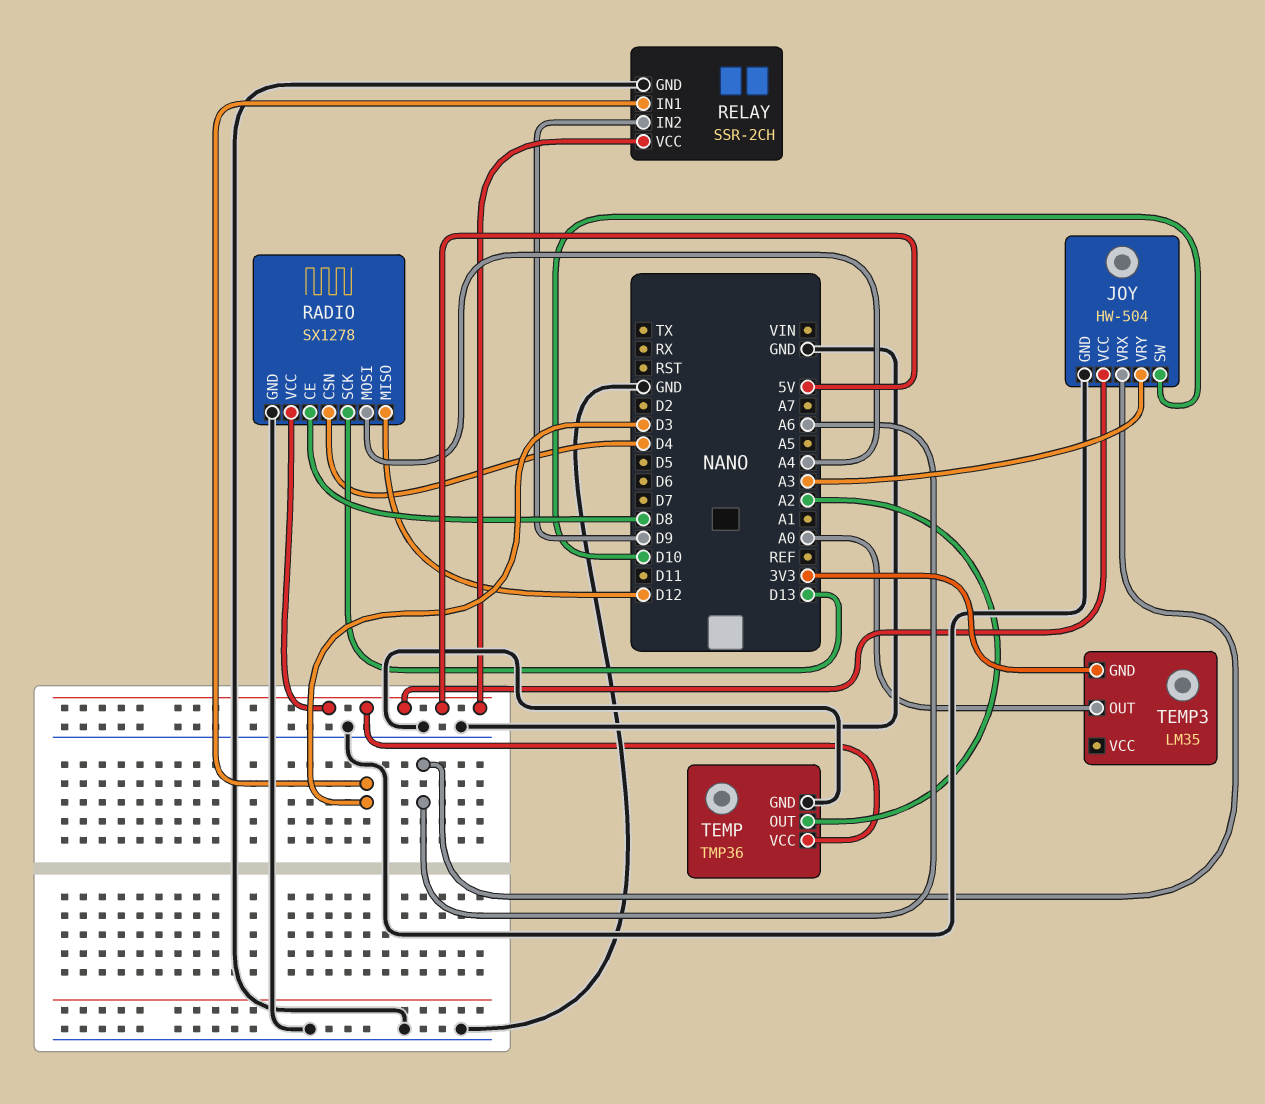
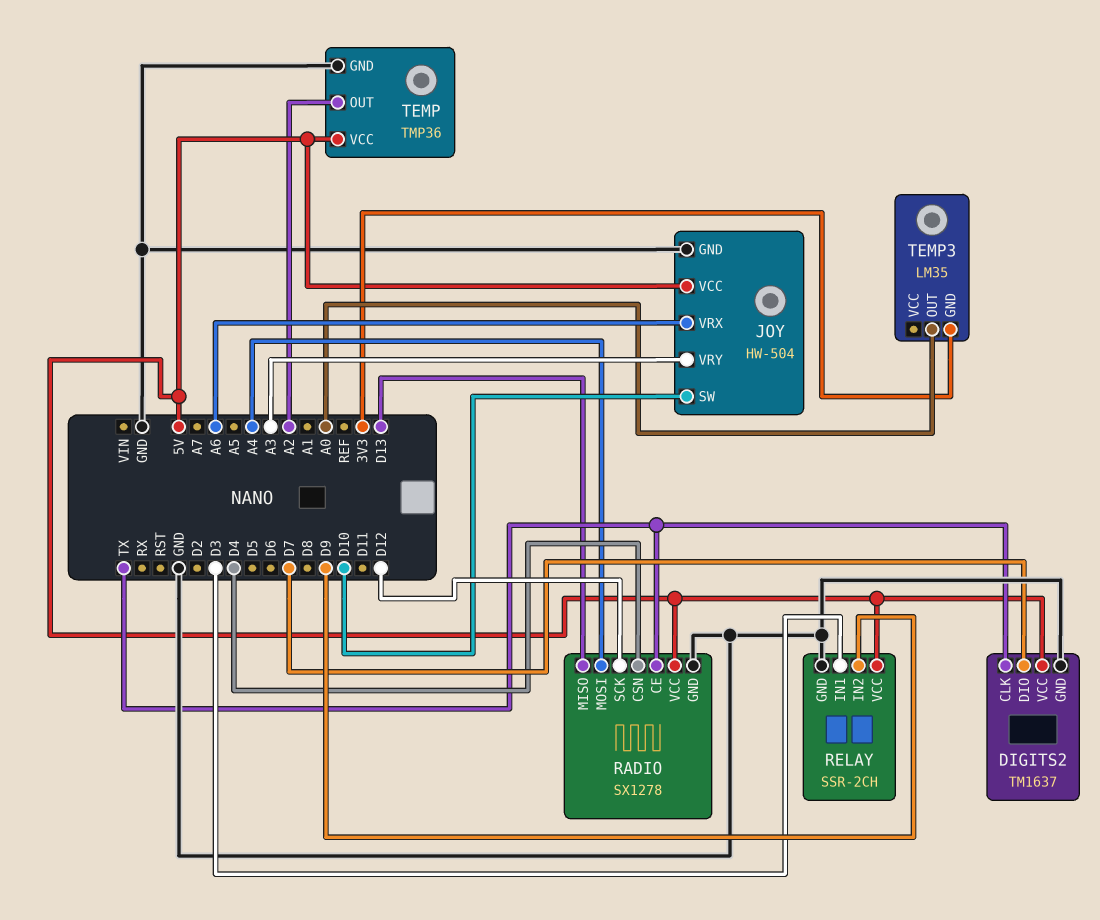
DIGITS2: none -> TM1637
DIGITS2 pin CLK: none -> TX
DIGITS2 pin DIO: none -> D7
DIGITS2 pin GND: none -> GND
DIGITS2 pin VCC: none -> 5V
RADIO pin CE: D8 -> TX
RADIO pin MISO: D12 -> D13
RADIO pin SCK: D13 -> D12

